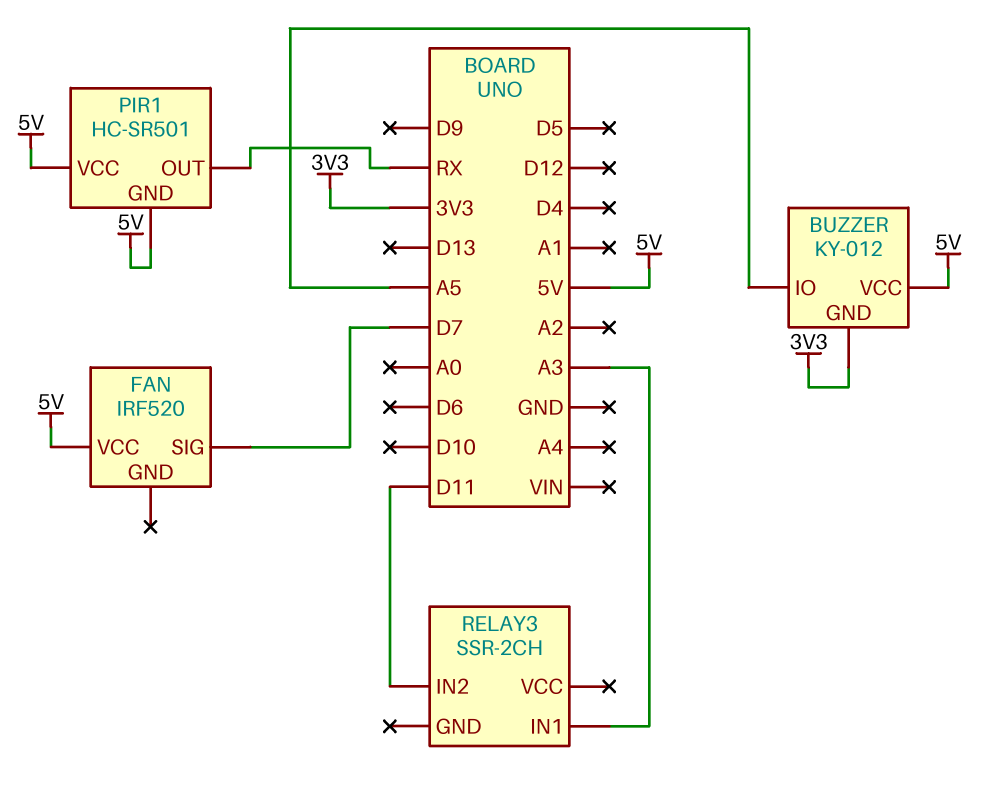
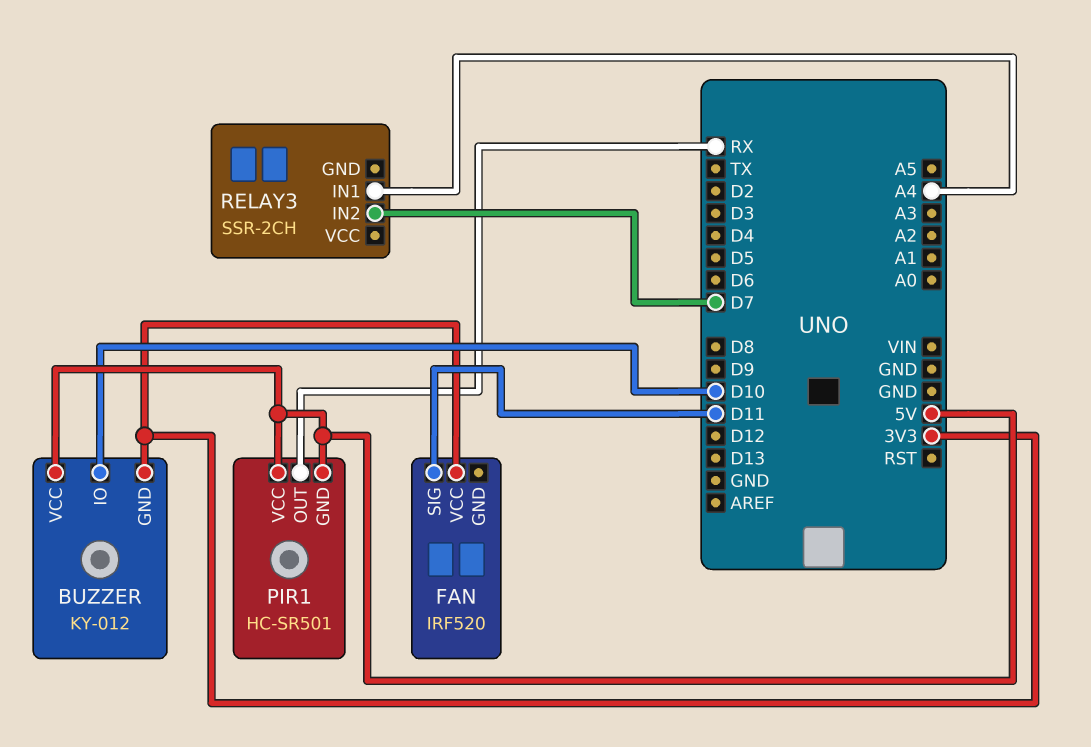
BUZZER pin IO: A5 -> D10
FAN pin SIG: D7 -> D11
FAN pin VCC: 5V -> 3V3
RELAY3 pin IN1: A3 -> A4
RELAY3 pin IN2: D11 -> D7

